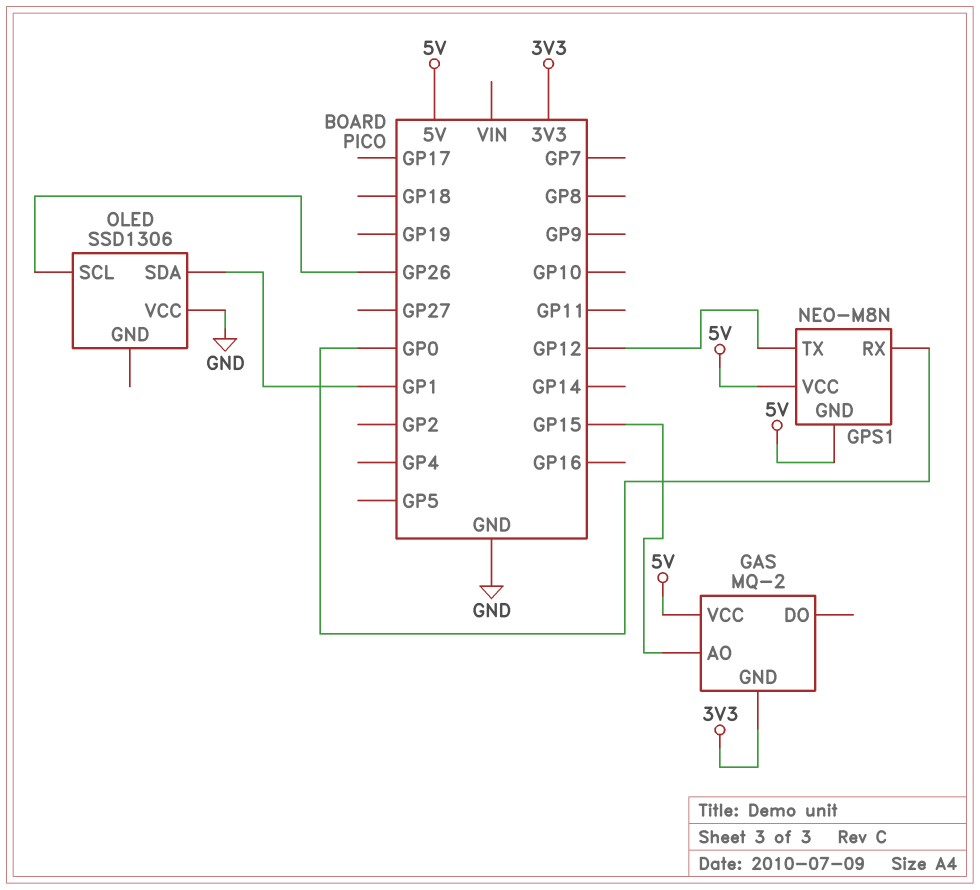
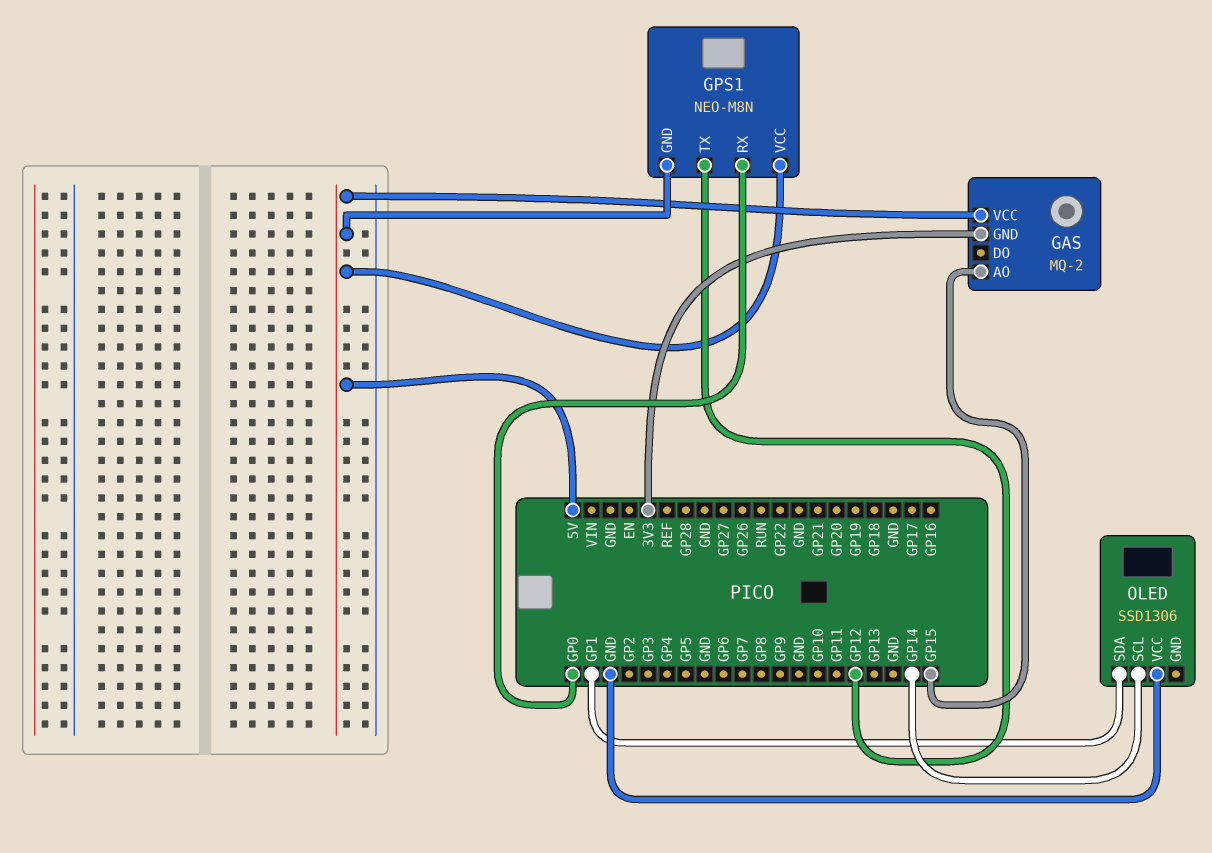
OLED pin SCL: GP26 -> GP14

